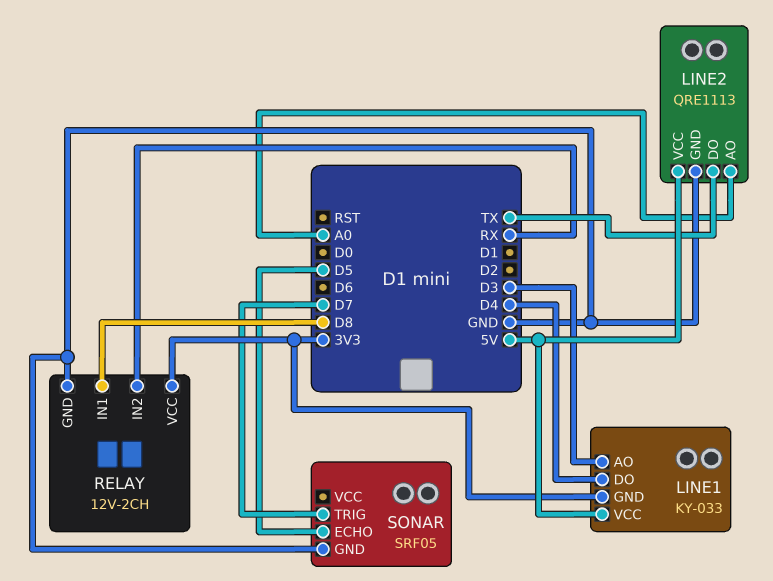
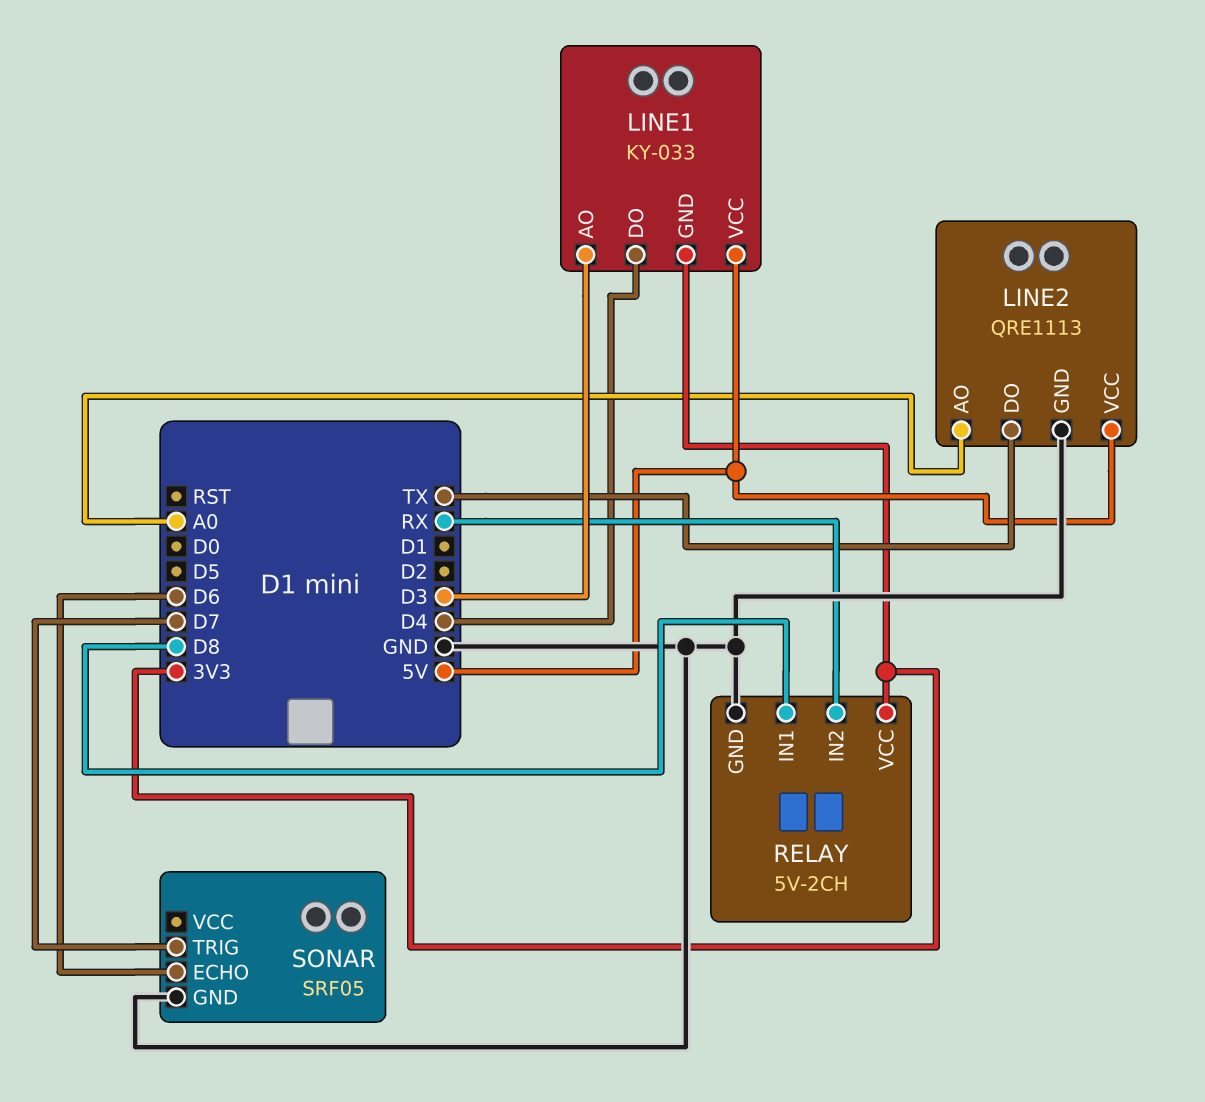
RELAY: 12V-2CH -> 5V-2CH
SONAR pin ECHO: D5 -> D6

